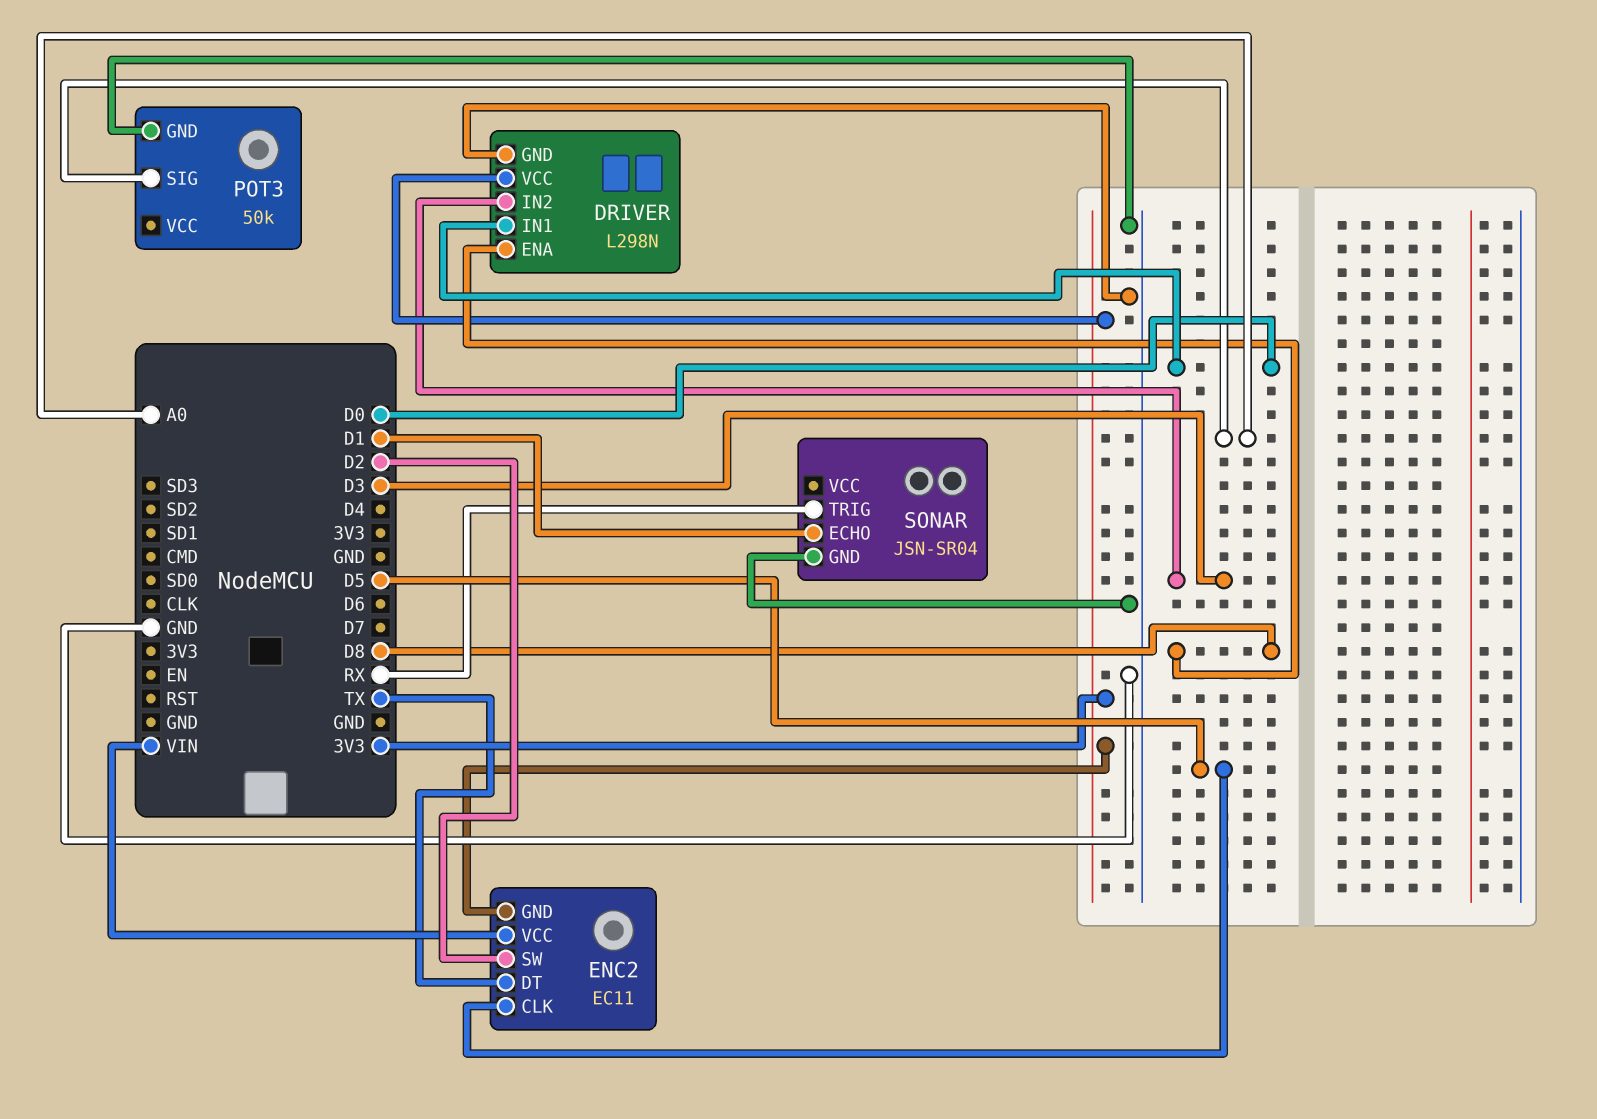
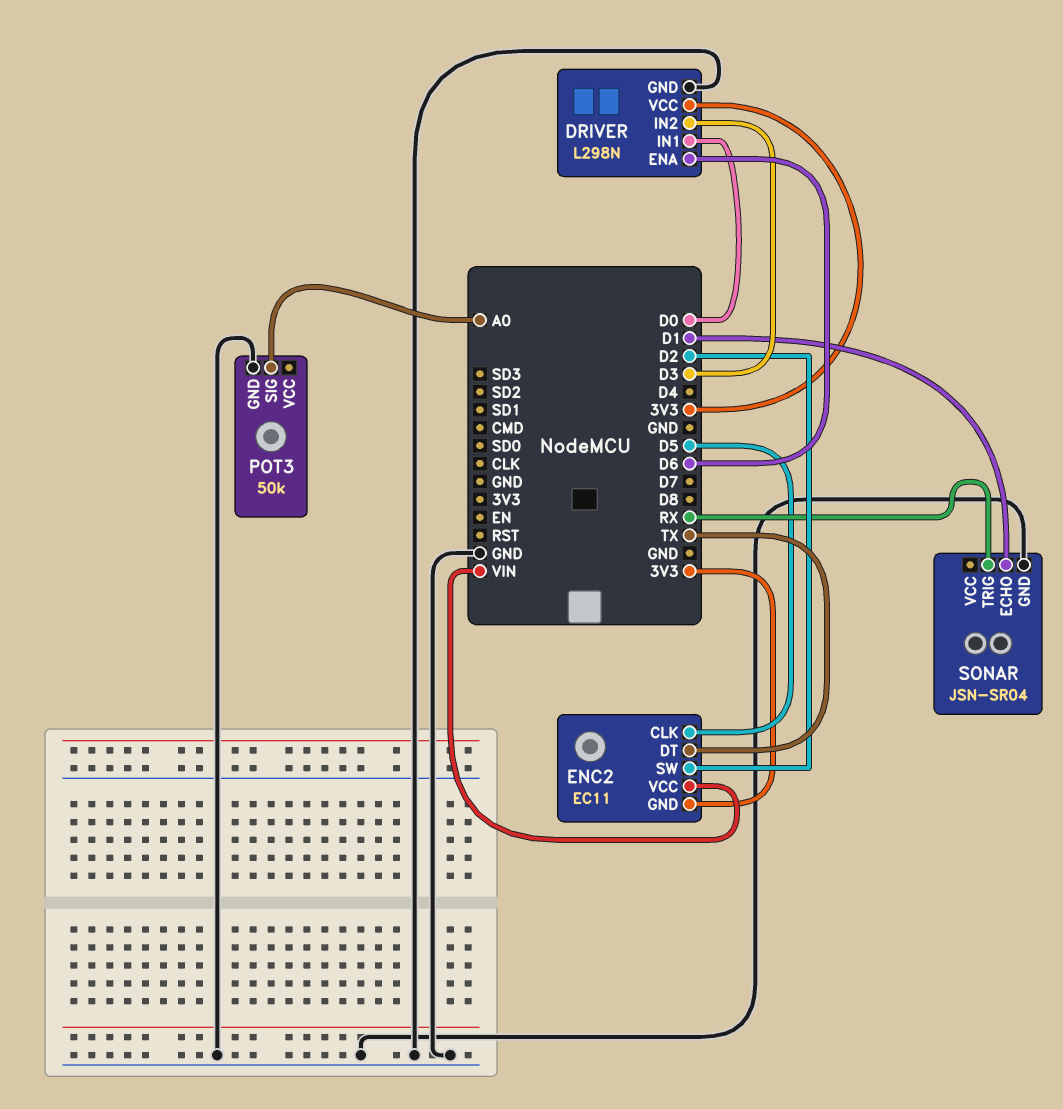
DRIVER pin ENA: D8 -> D6

